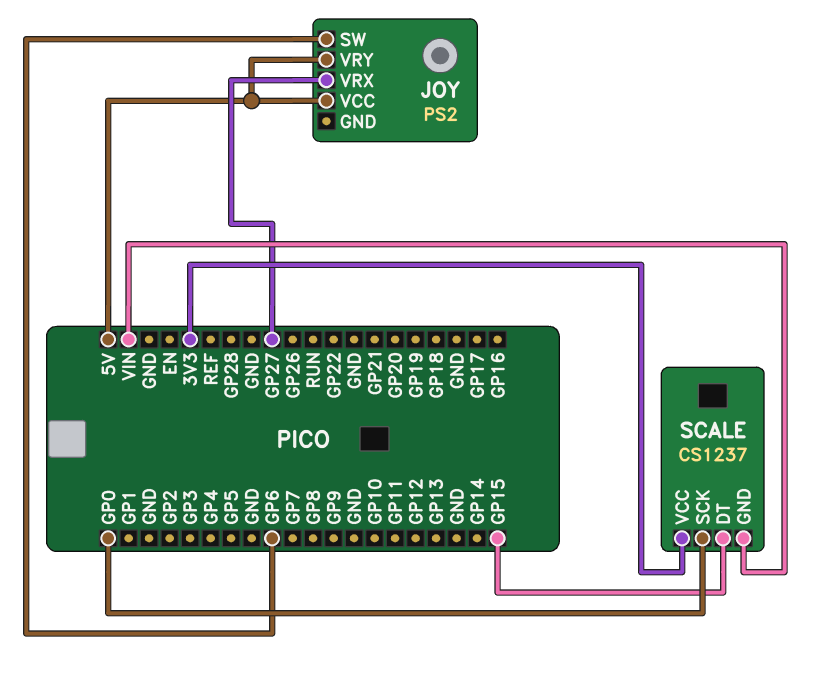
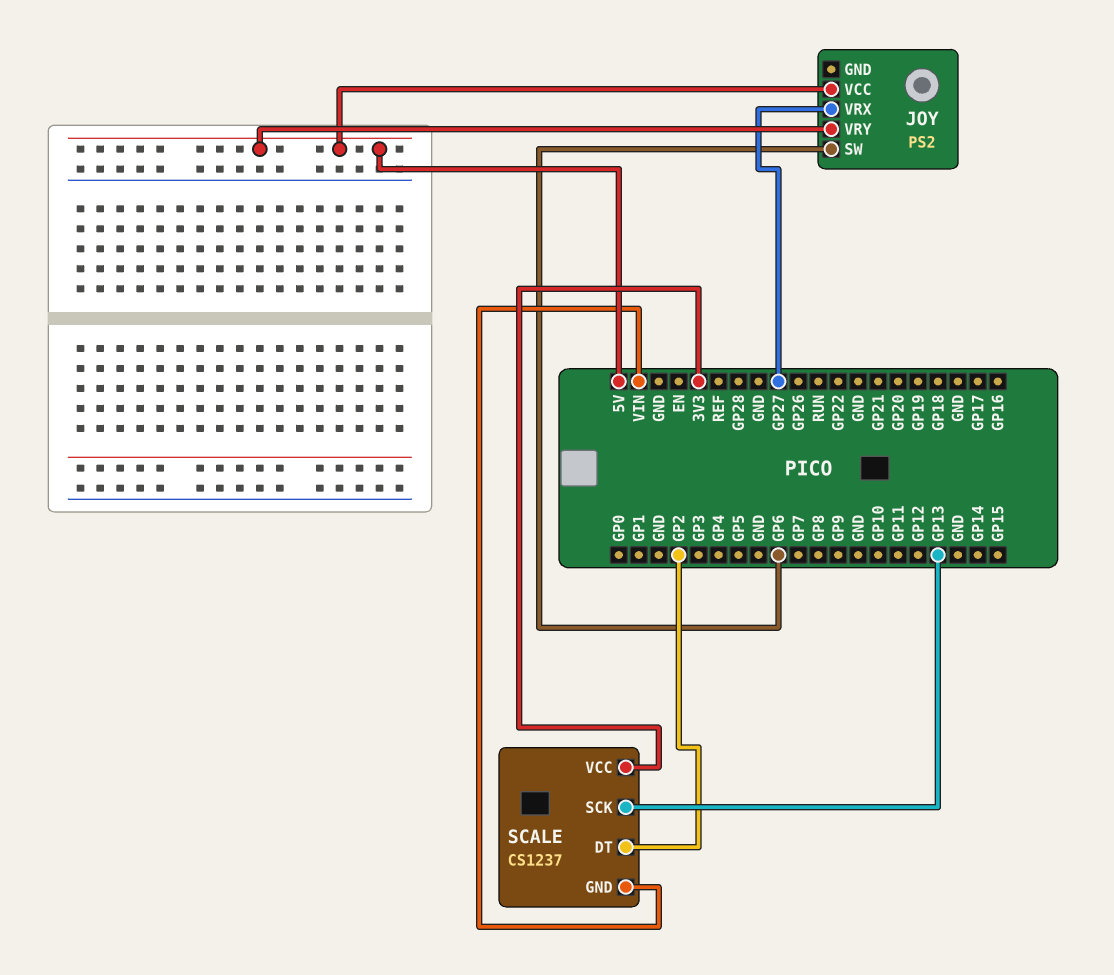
SCALE pin DT: GP15 -> GP2
SCALE pin SCK: GP0 -> GP13

